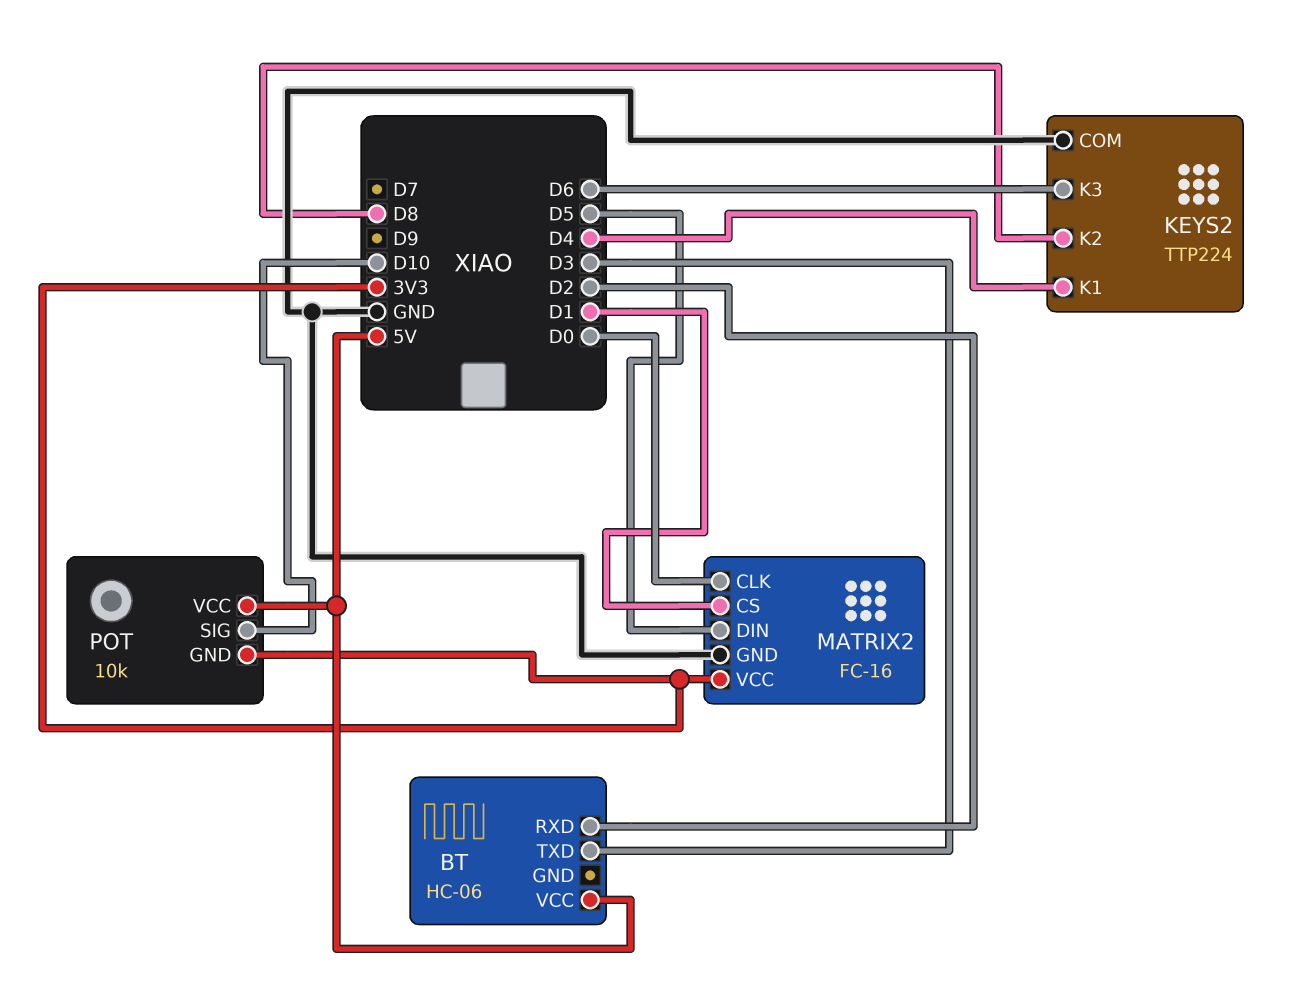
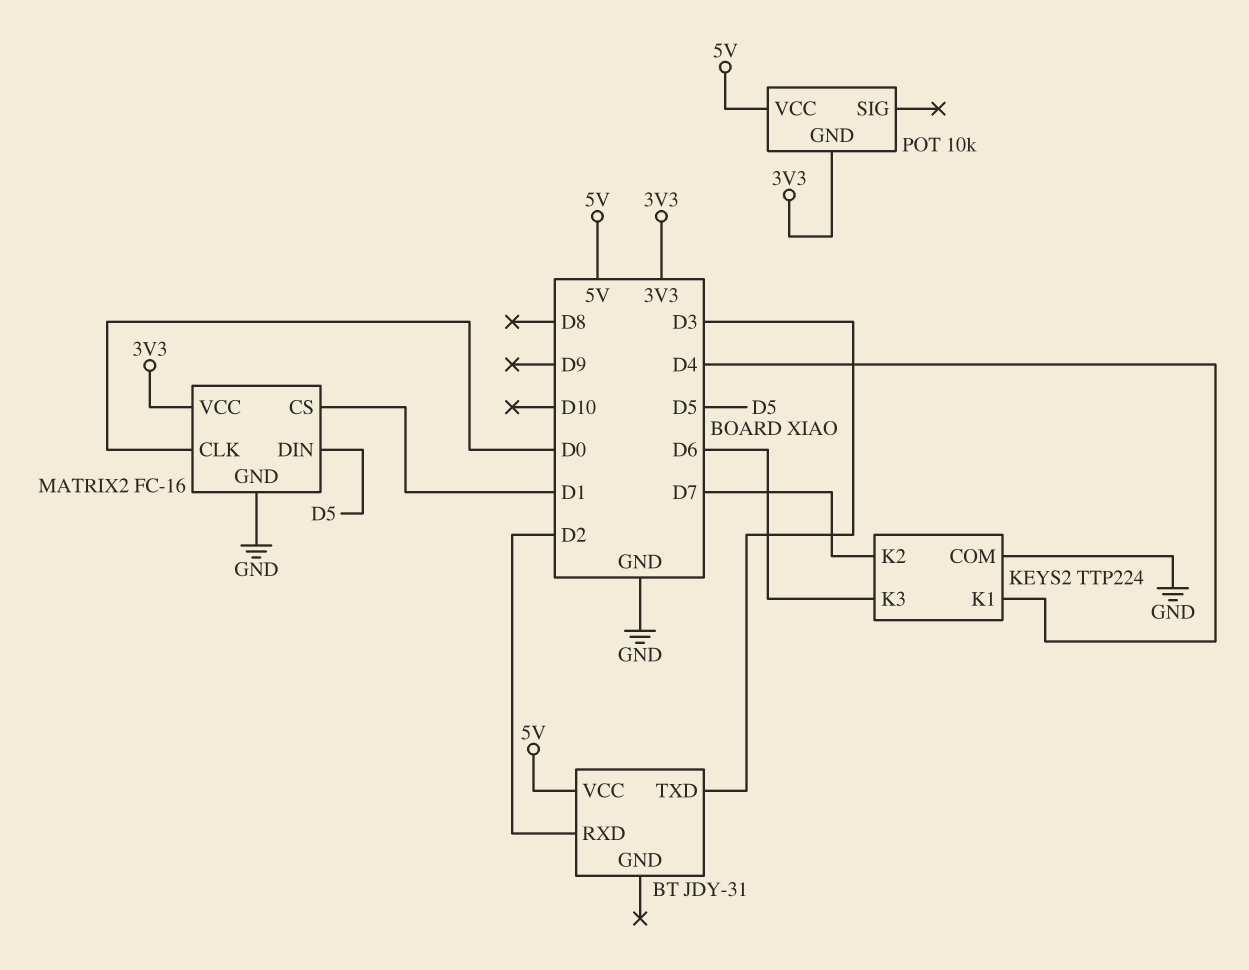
BT: HC-06 -> JDY-31
KEYS2 pin K2: D8 -> D7
POT pin SIG: D10 -> none

